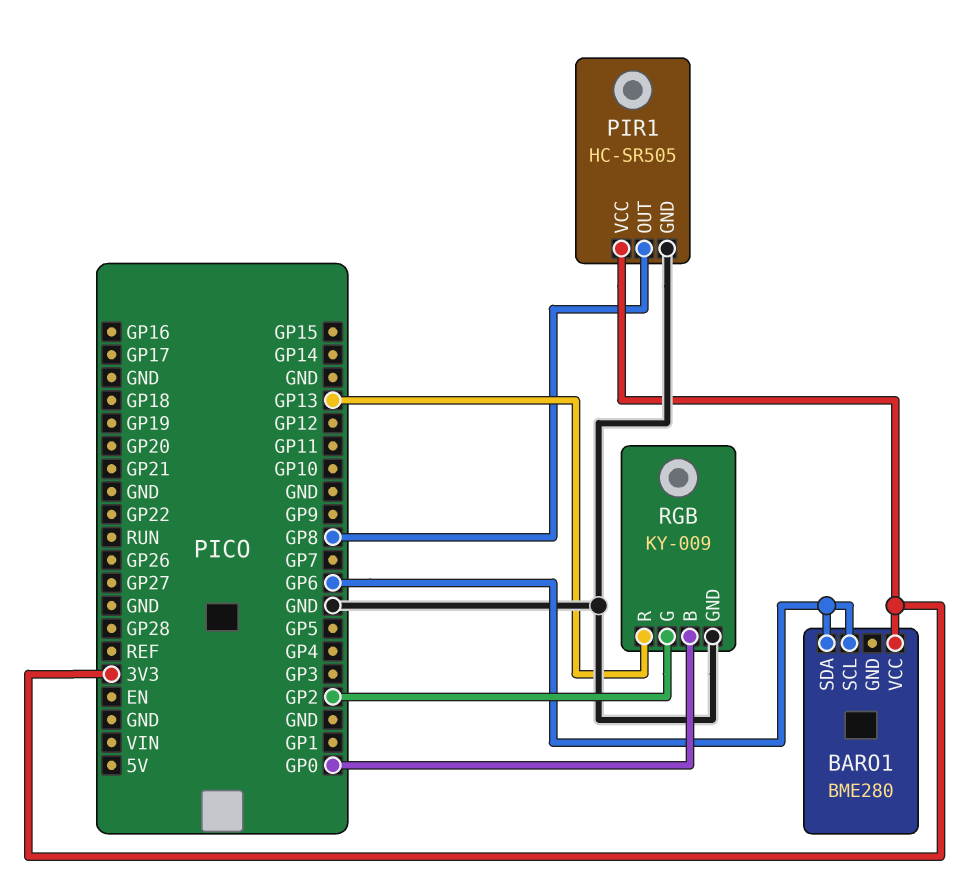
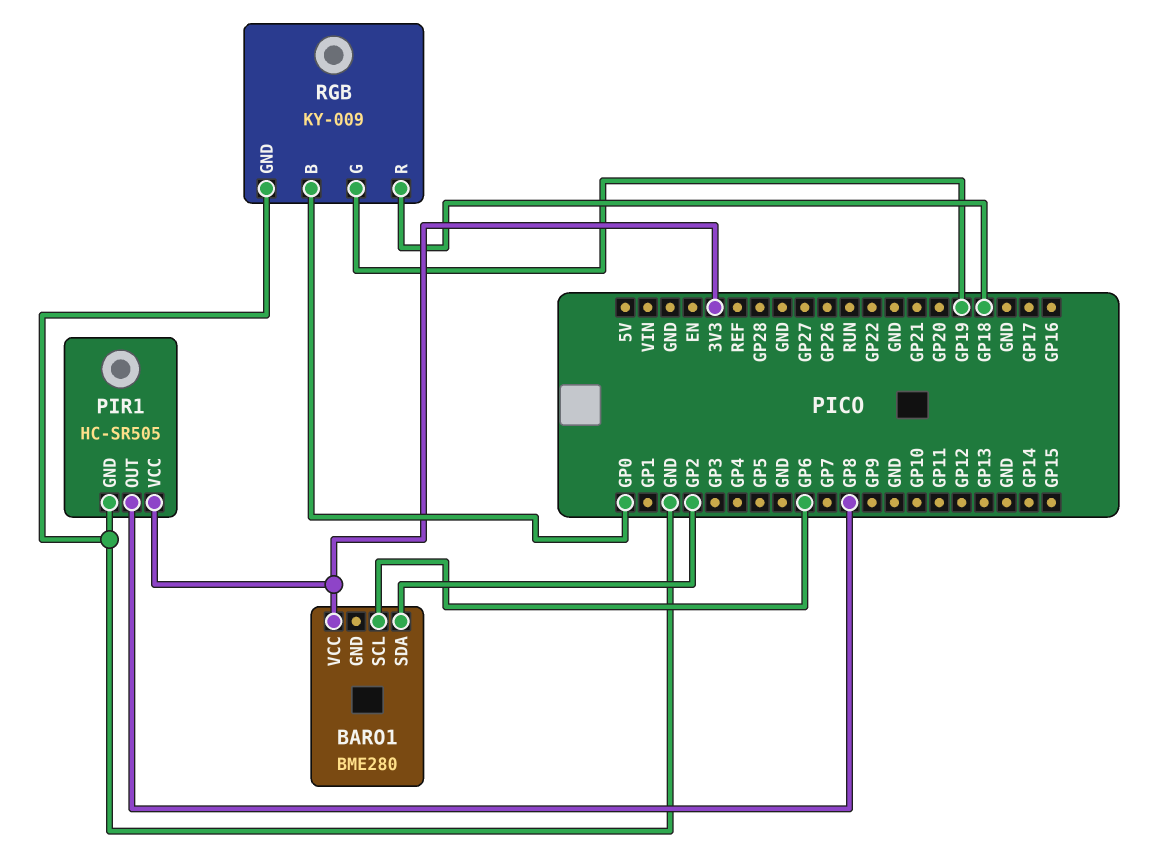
BARO1 pin SDA: GP6 -> GP2
RGB pin G: GP2 -> GP19
RGB pin R: GP13 -> GP18

